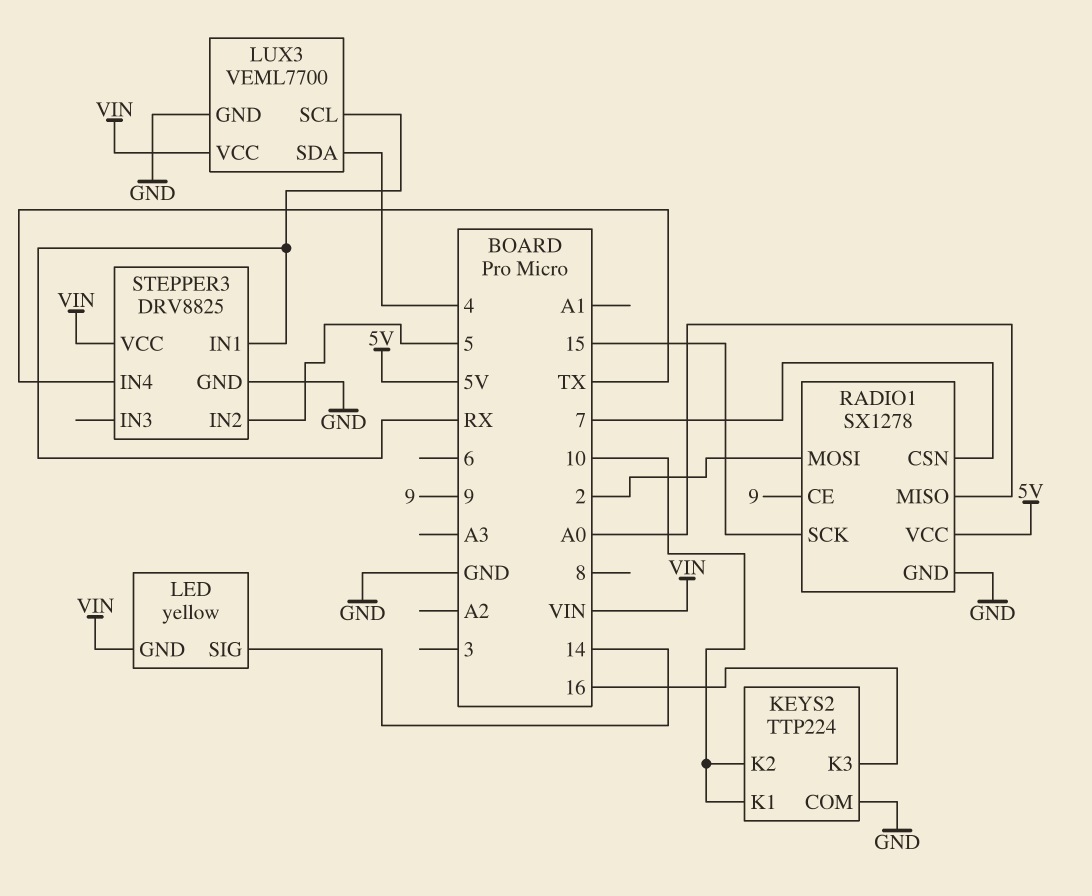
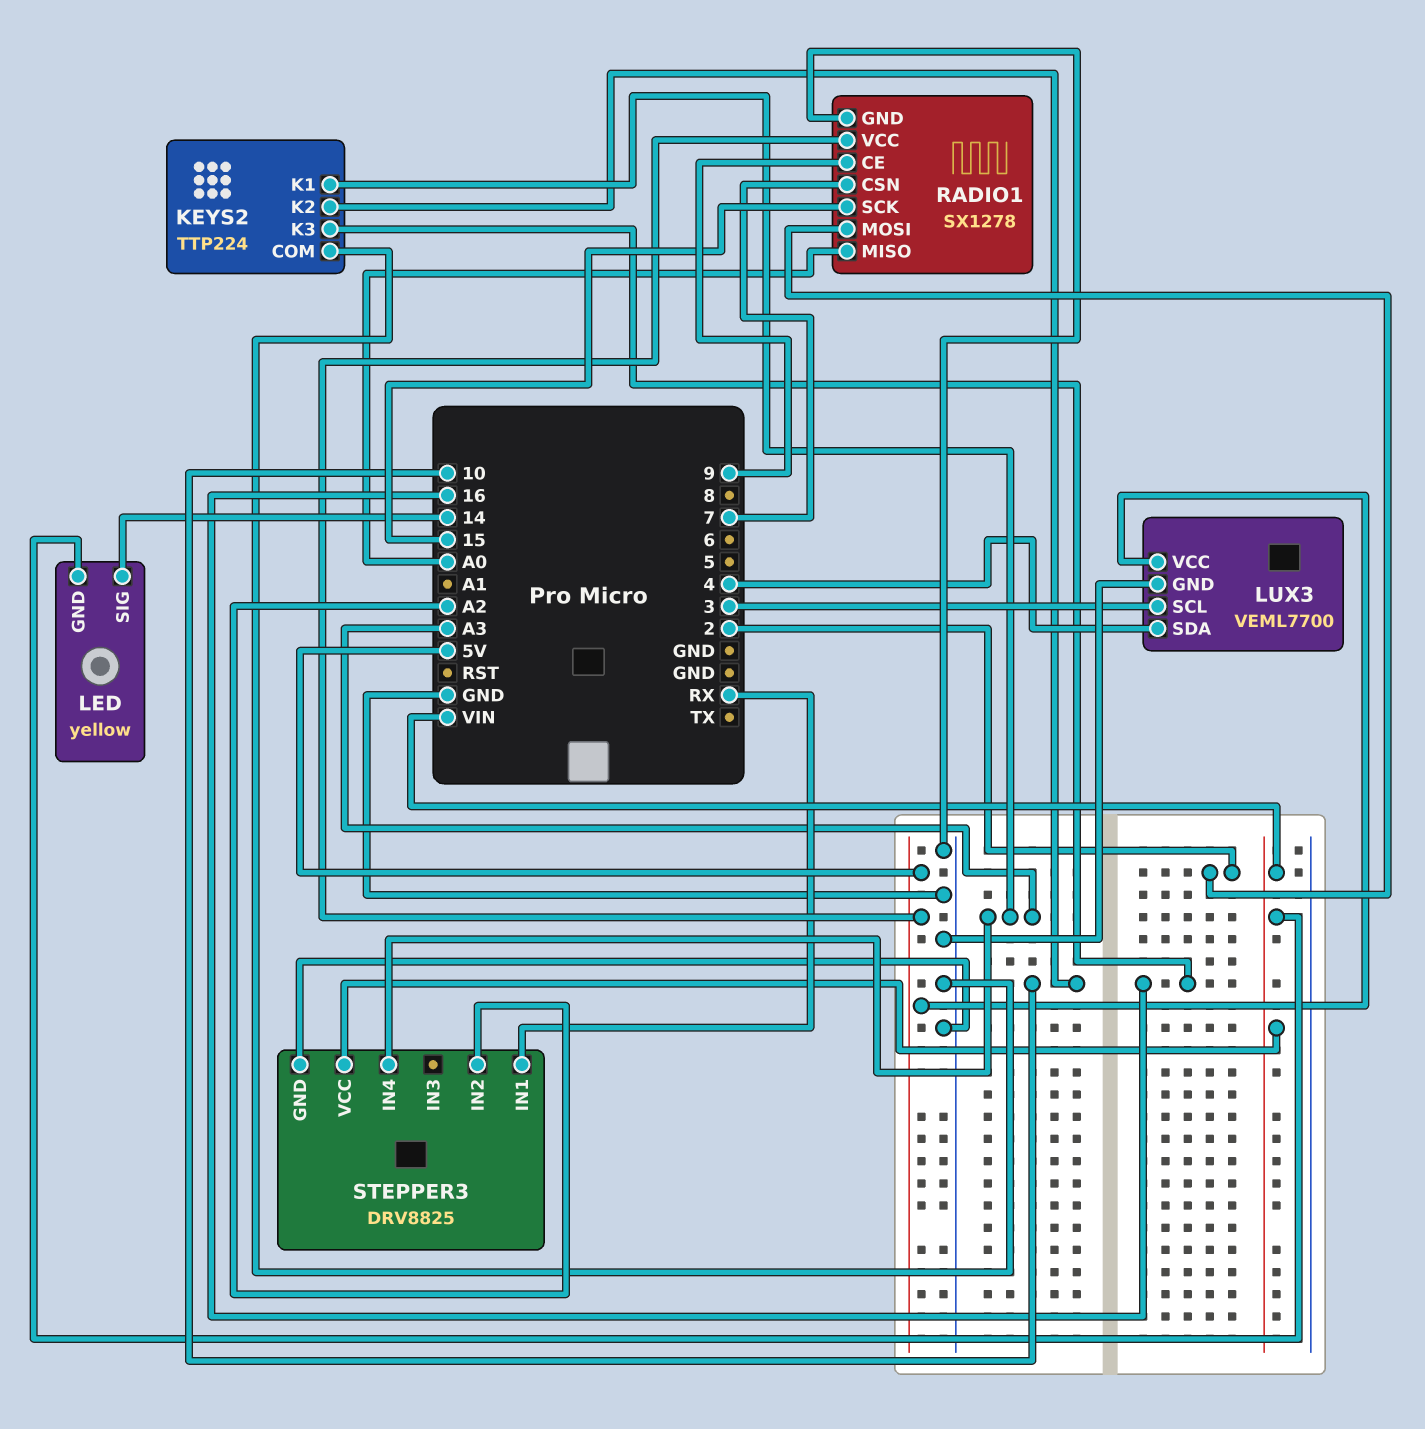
KEYS2 pin K1: 10 -> A3
LUX3 pin SCL: RX -> 3
LUX3 pin VCC: VIN -> 5V
STEPPER3 pin IN2: 5 -> A2
STEPPER3 pin IN4: TX -> A3

